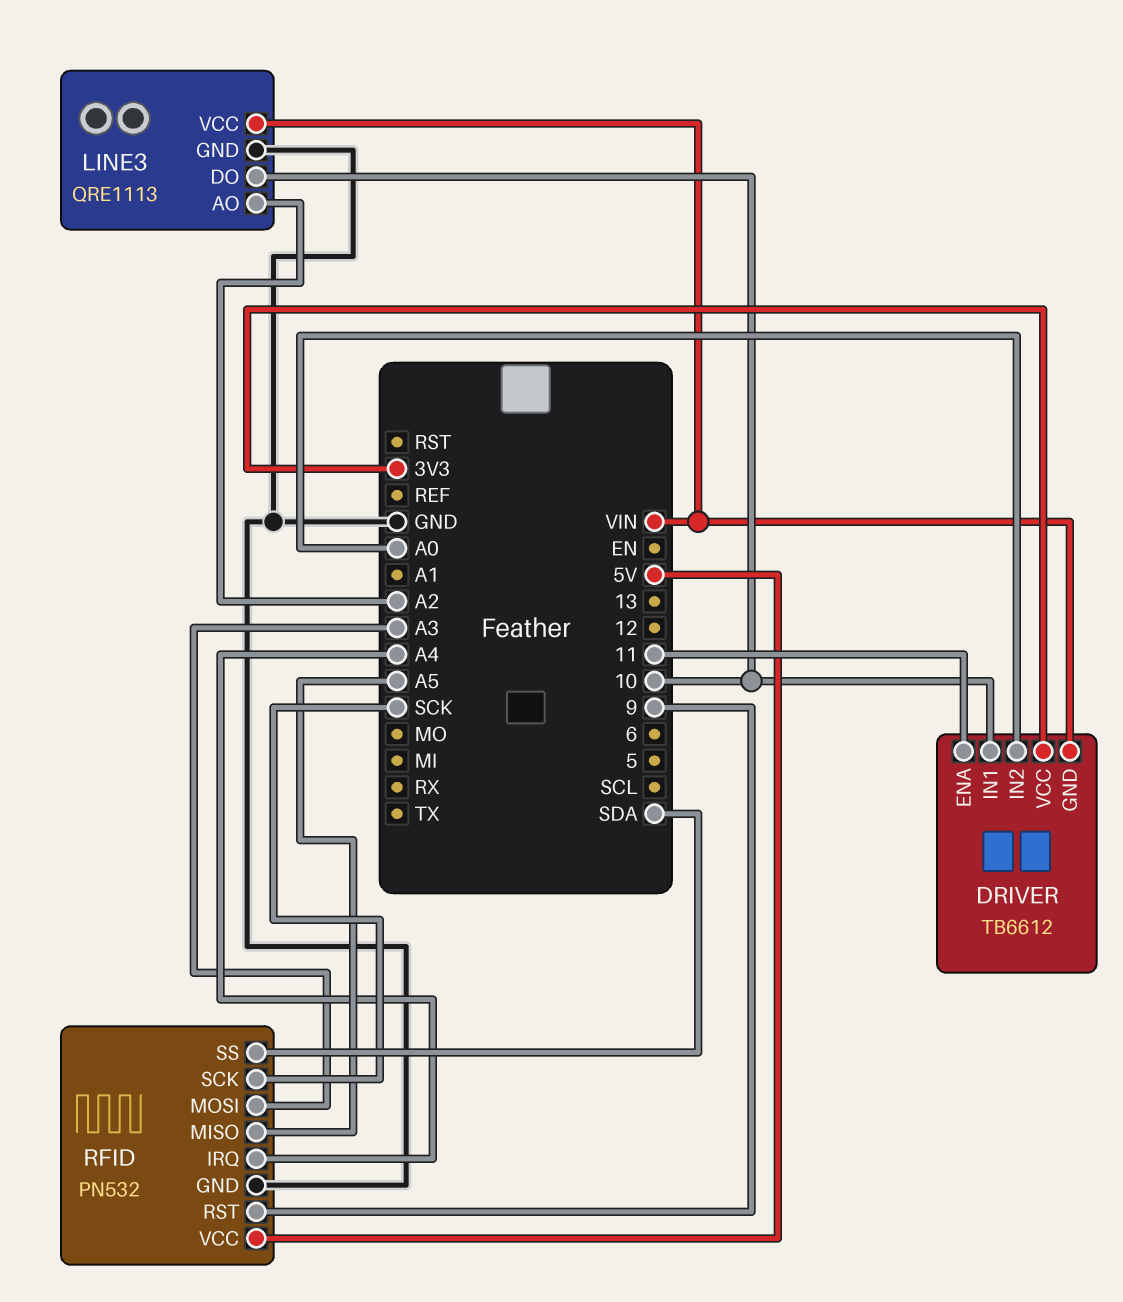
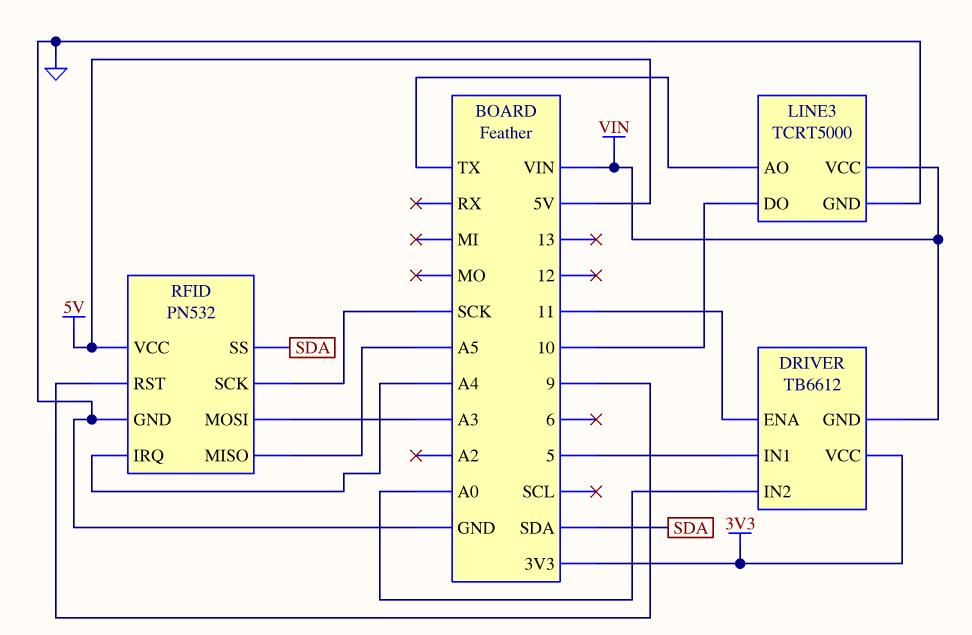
DRIVER pin IN1: 10 -> 5
LINE3: QRE1113 -> TCRT5000
LINE3 pin AO: A2 -> TX

